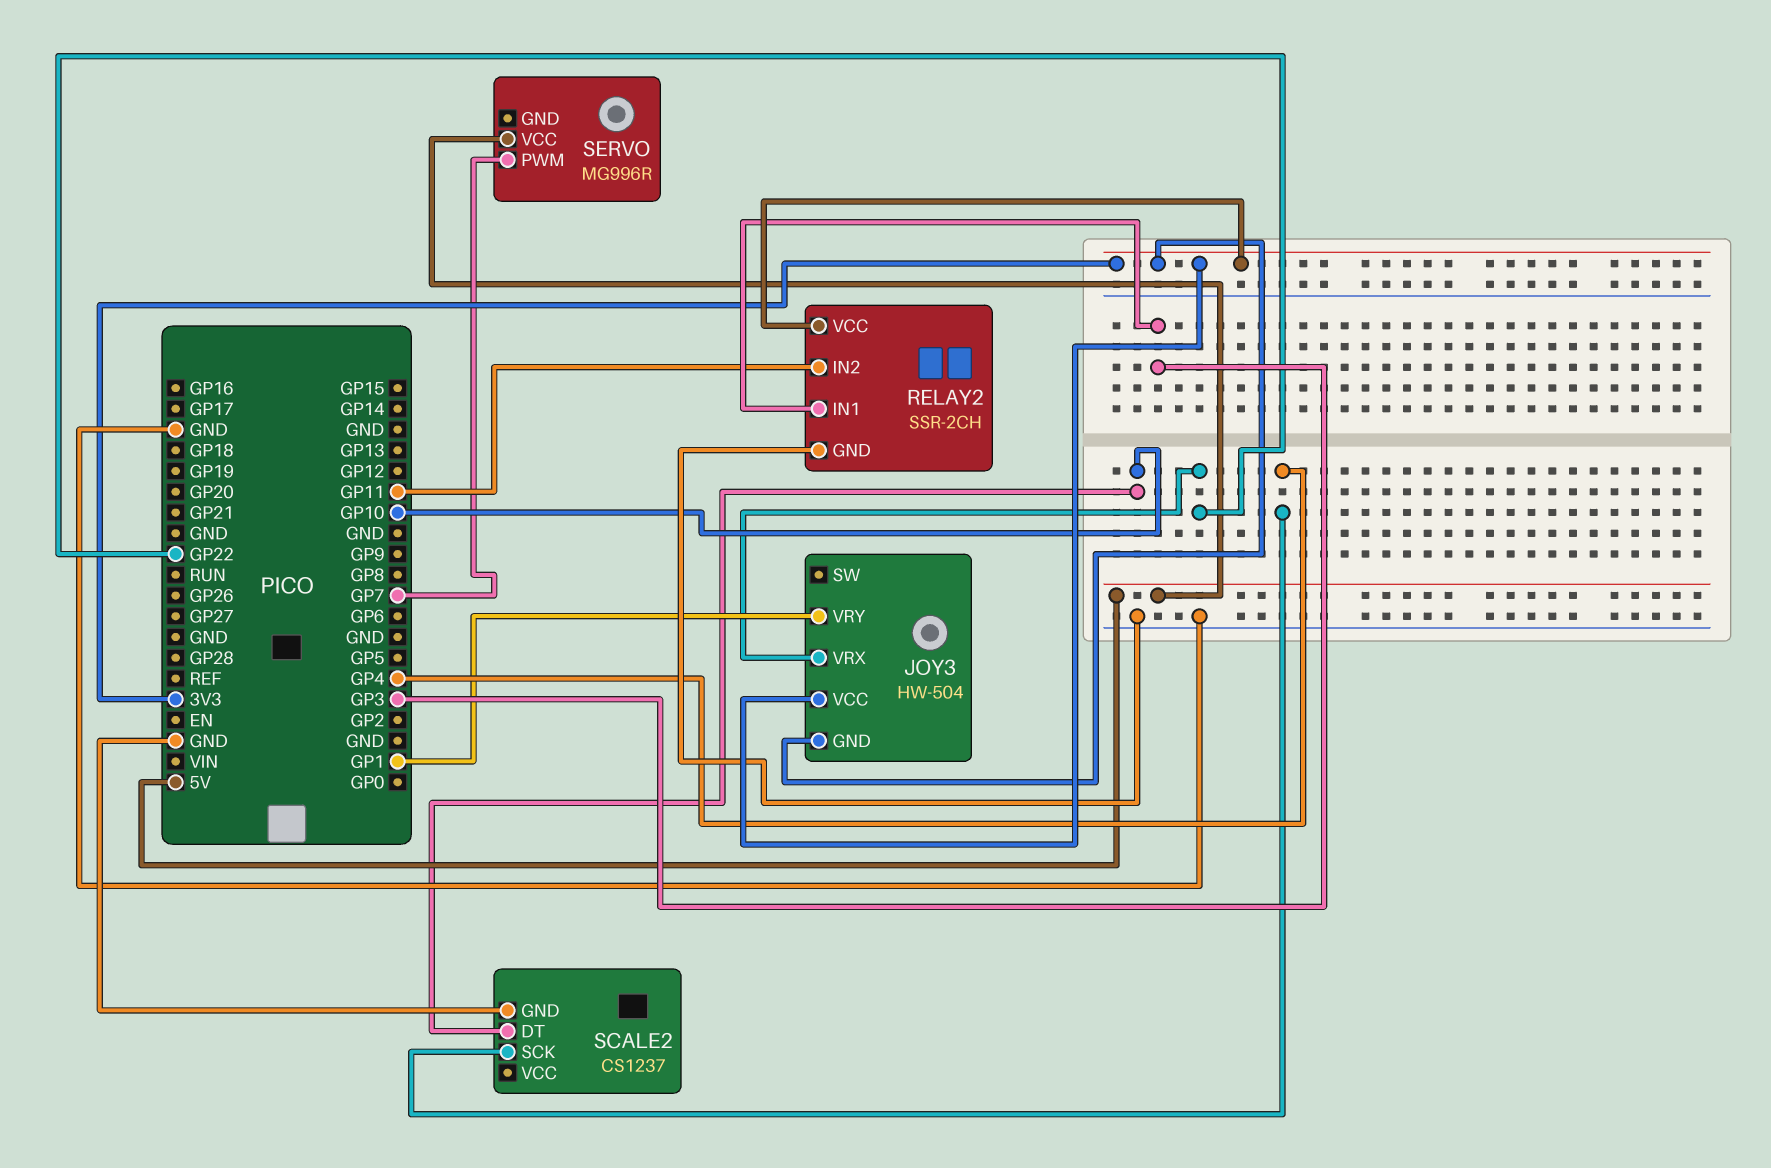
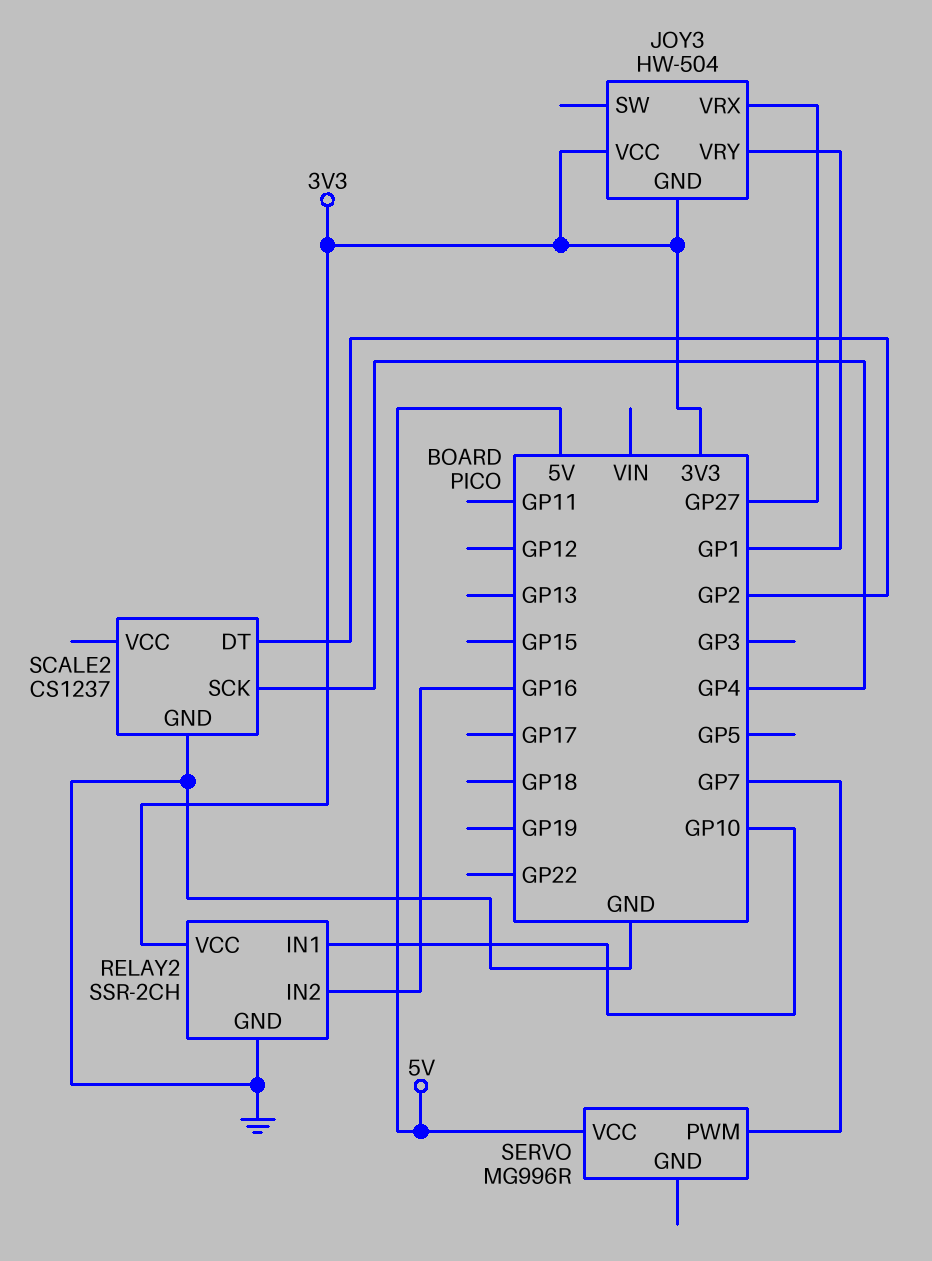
JOY3 pin VRX: GP22 -> GP27
RELAY2 pin IN1: GP3 -> GP10
RELAY2 pin IN2: GP11 -> GP16
SCALE2 pin DT: GP10 -> GP2

